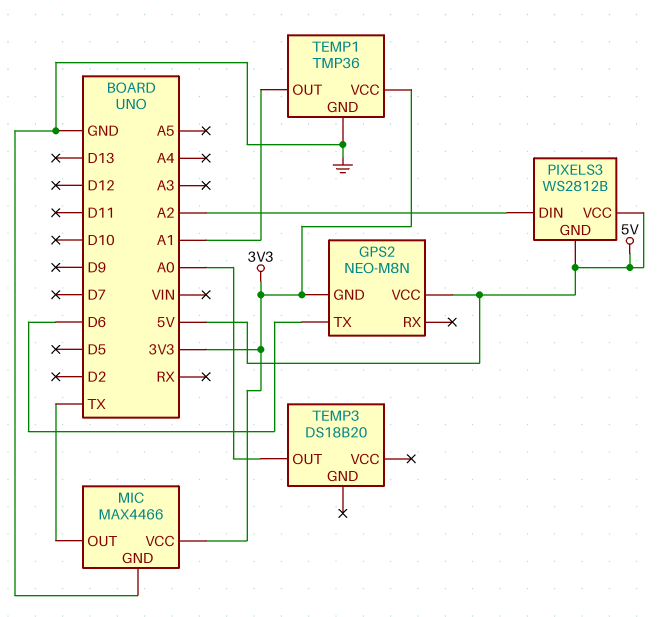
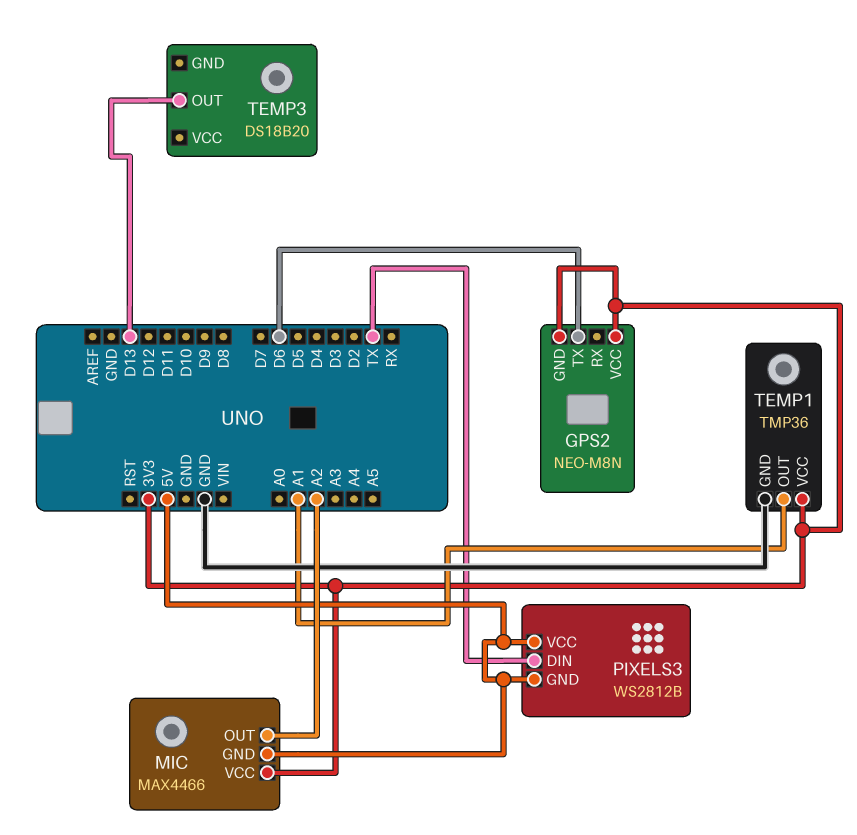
GPS2 pin VCC: 5V -> 3V3
MIC pin GND: GND -> 5V
MIC pin OUT: TX -> A2
PIXELS3 pin DIN: A2 -> TX
TEMP3 pin OUT: A0 -> D13

